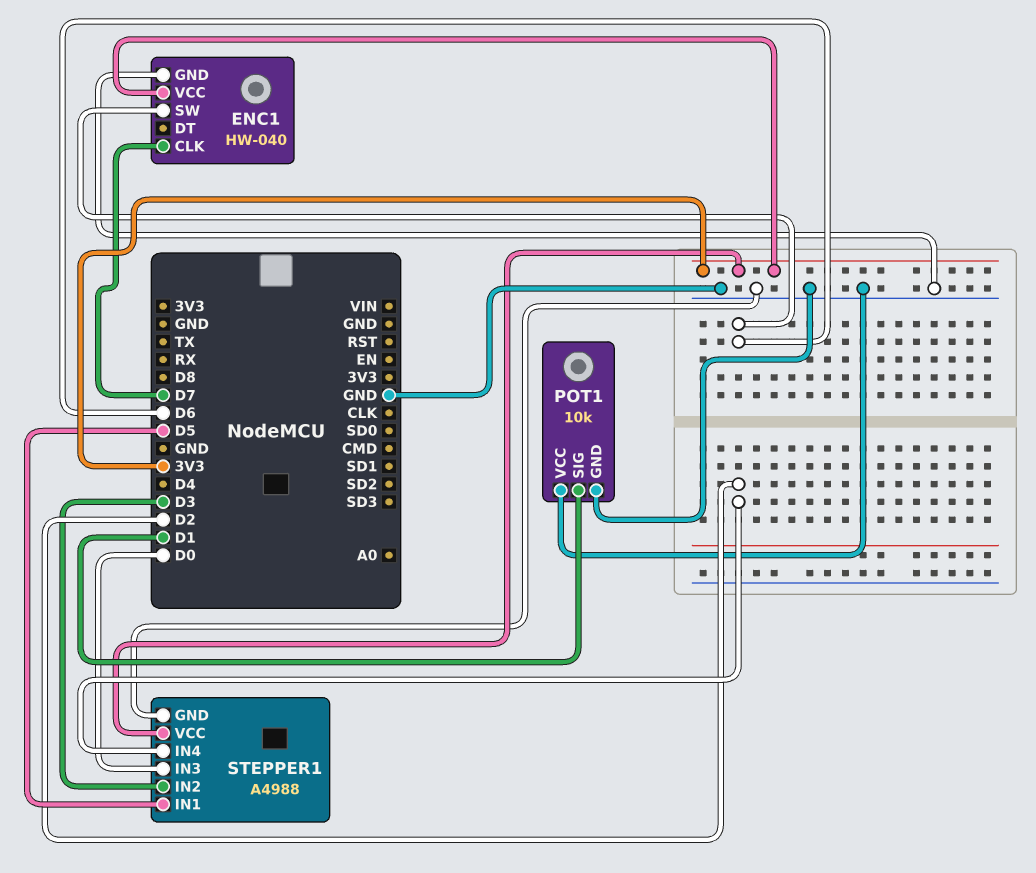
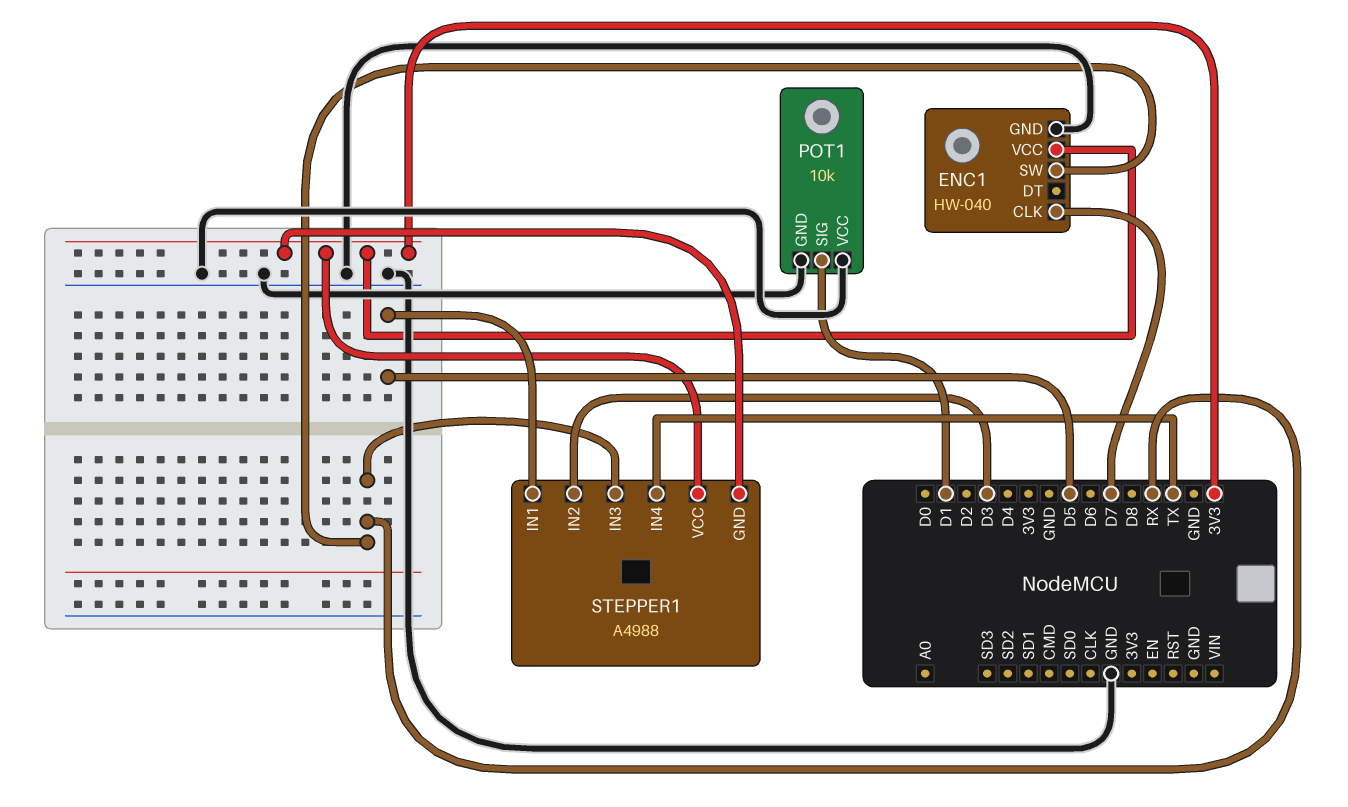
ENC1 pin SW: D6 -> RX
STEPPER1 pin GND: GND -> 3V3
STEPPER1 pin IN3: D0 -> RX
STEPPER1 pin IN4: D2 -> TX

